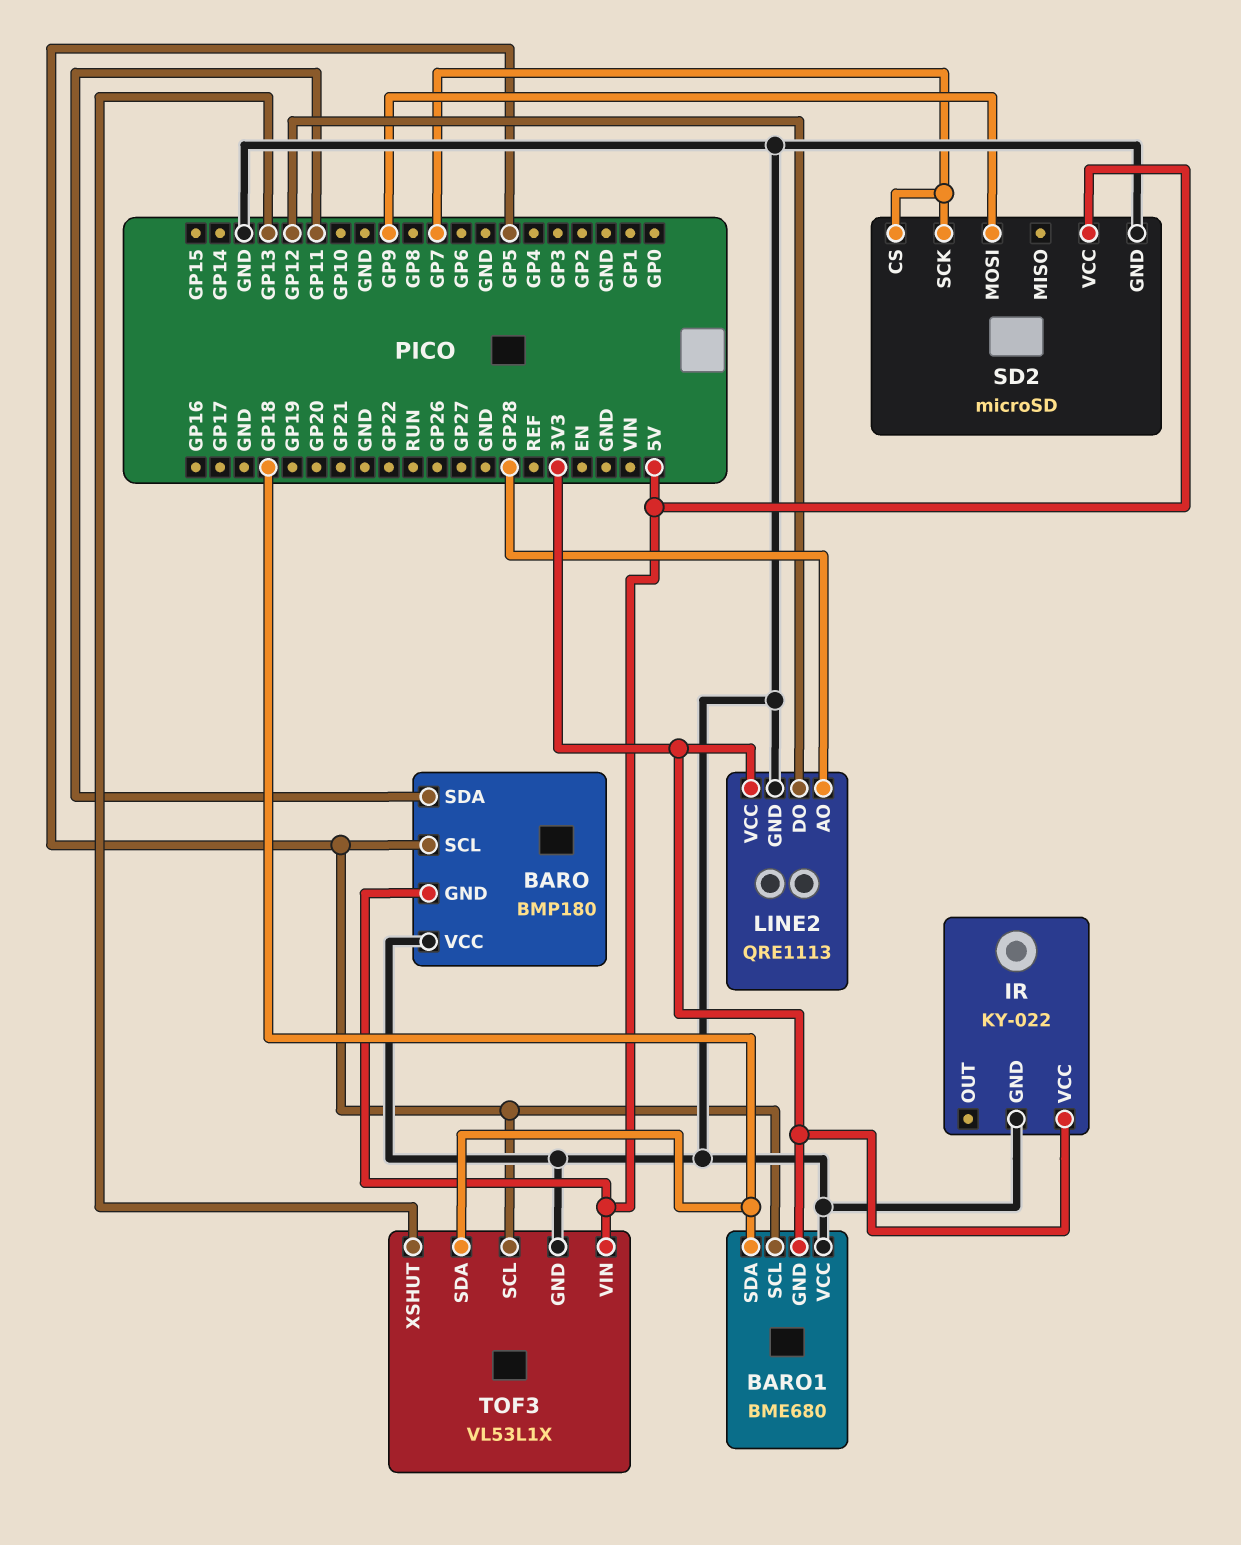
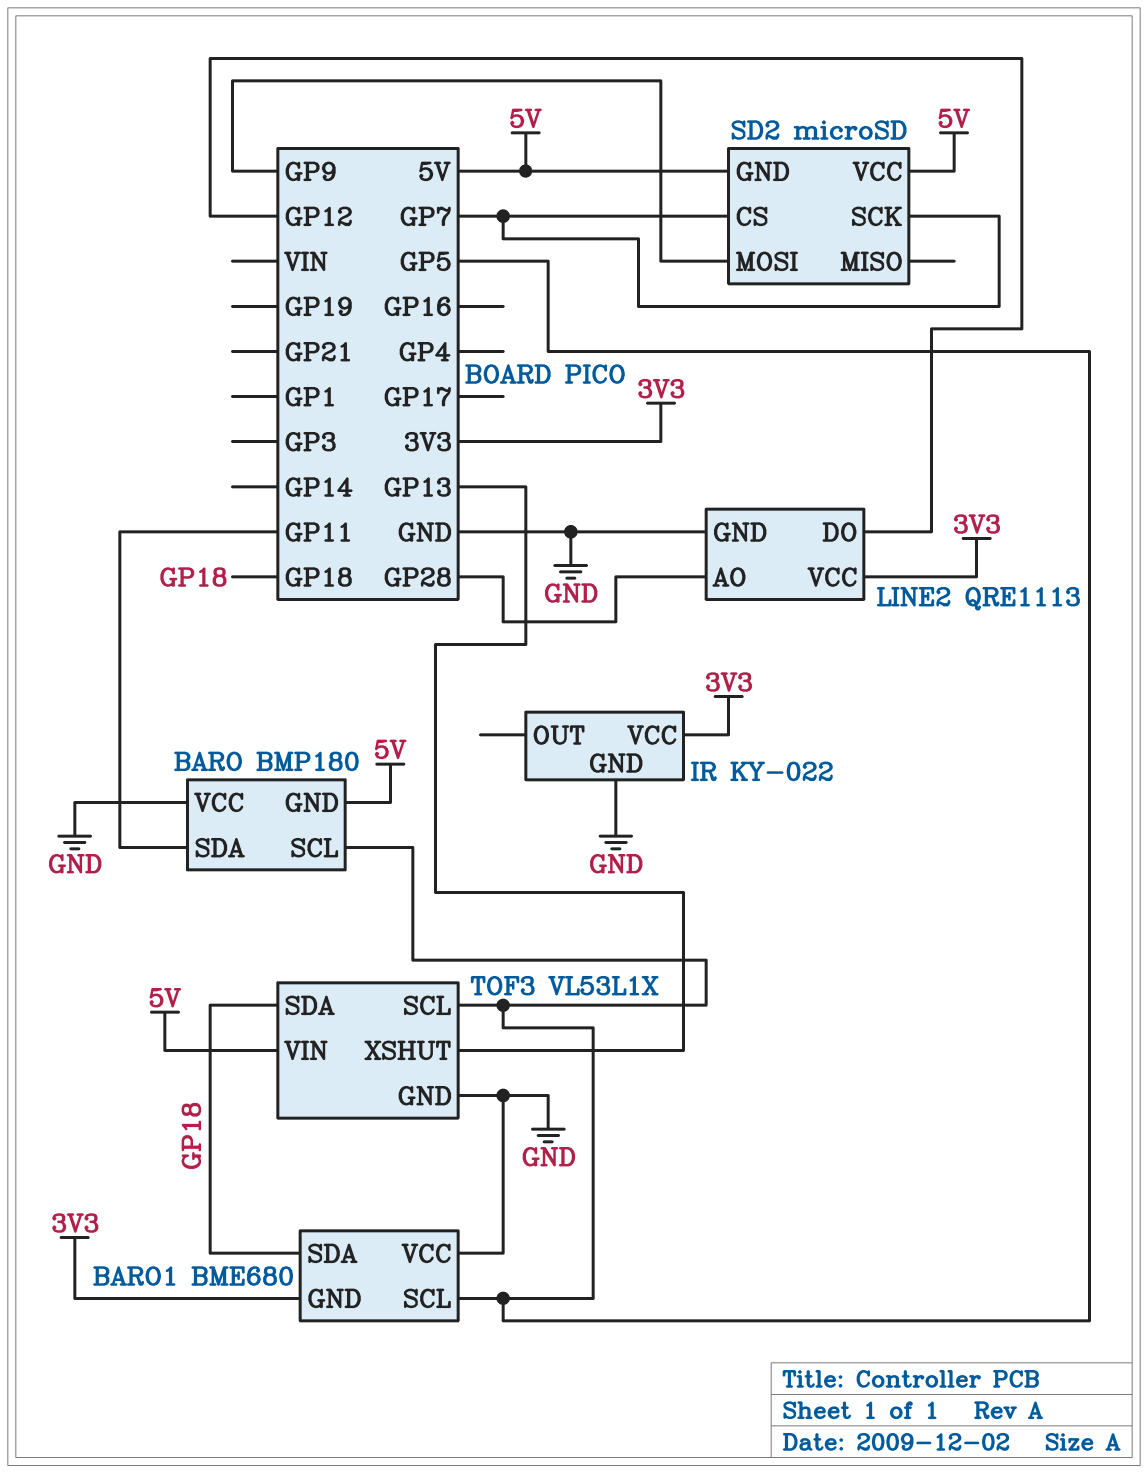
SD2 pin GND: GND -> 5V

